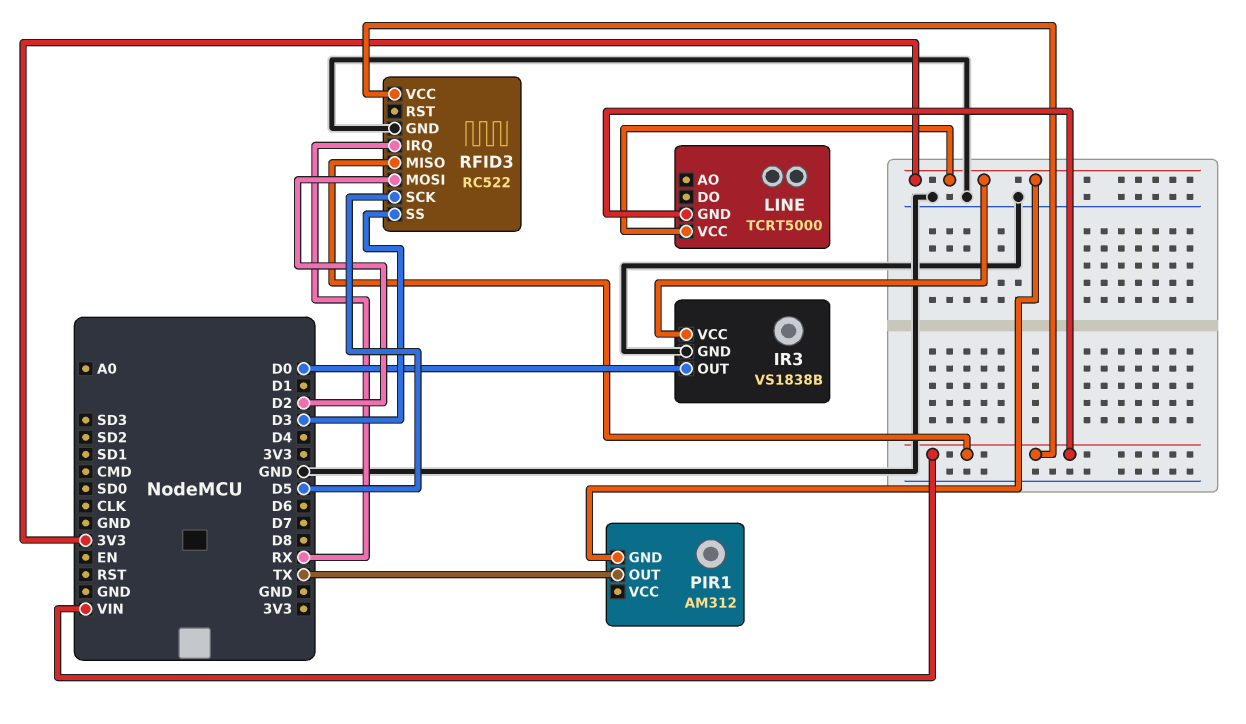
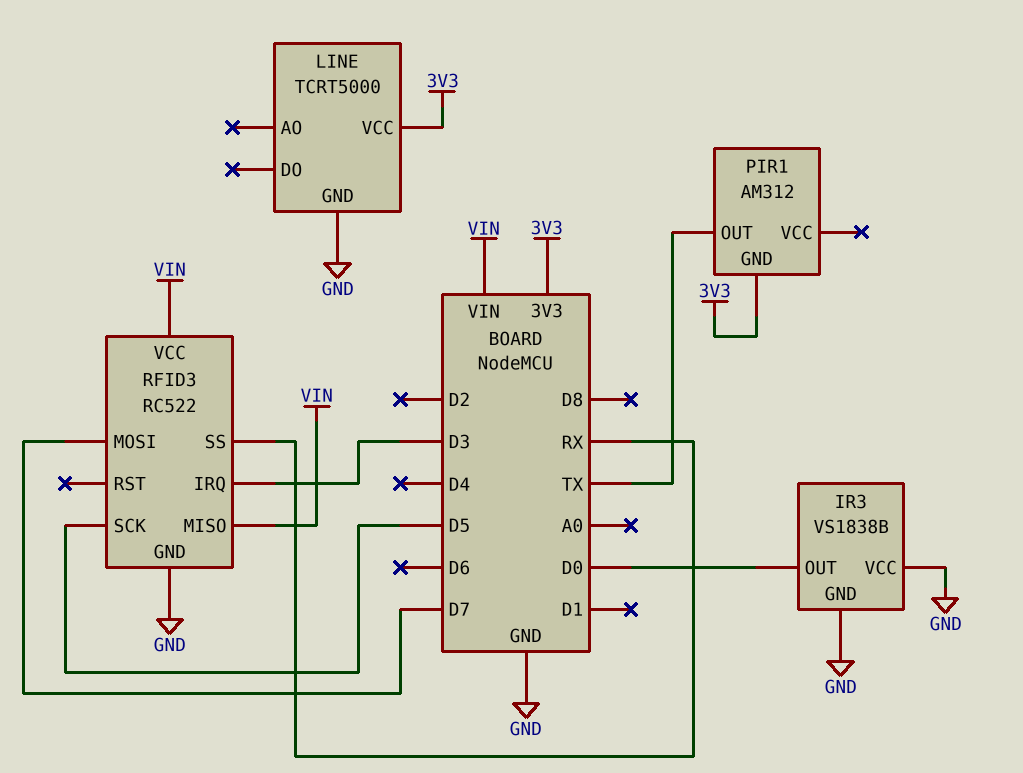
IR3 pin VCC: 3V3 -> GND
LINE pin GND: VIN -> GND
RFID3 pin IRQ: RX -> D3
RFID3 pin MOSI: D2 -> D7
RFID3 pin SS: D3 -> RX

